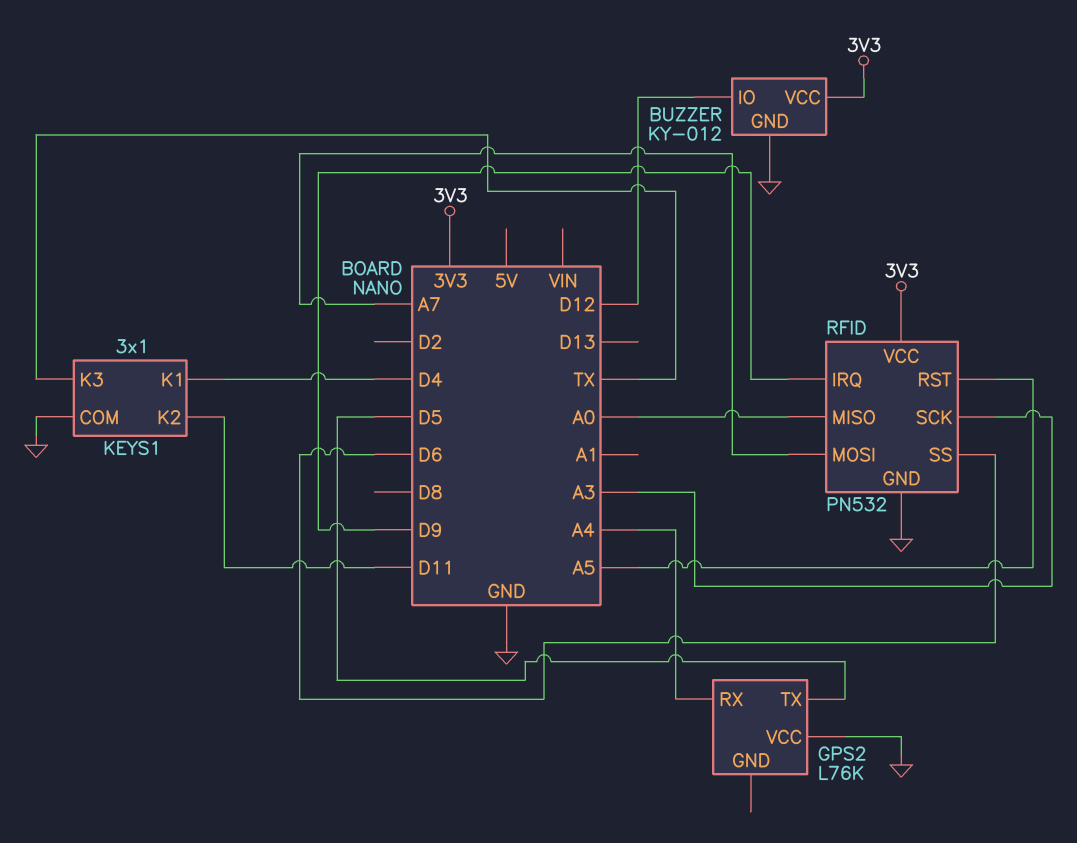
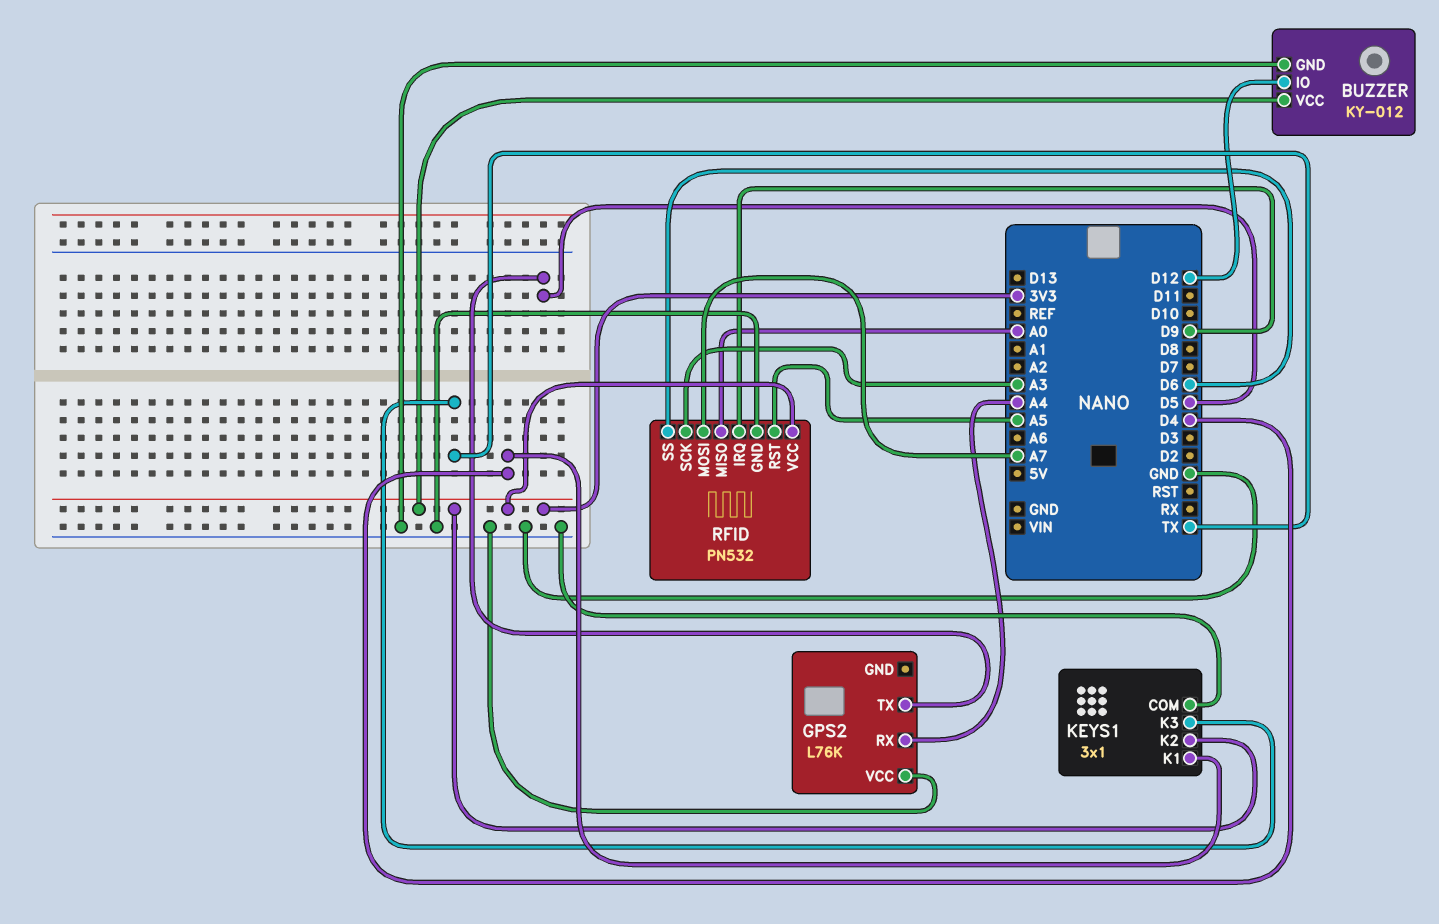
KEYS1 pin K2: D11 -> 3V3

